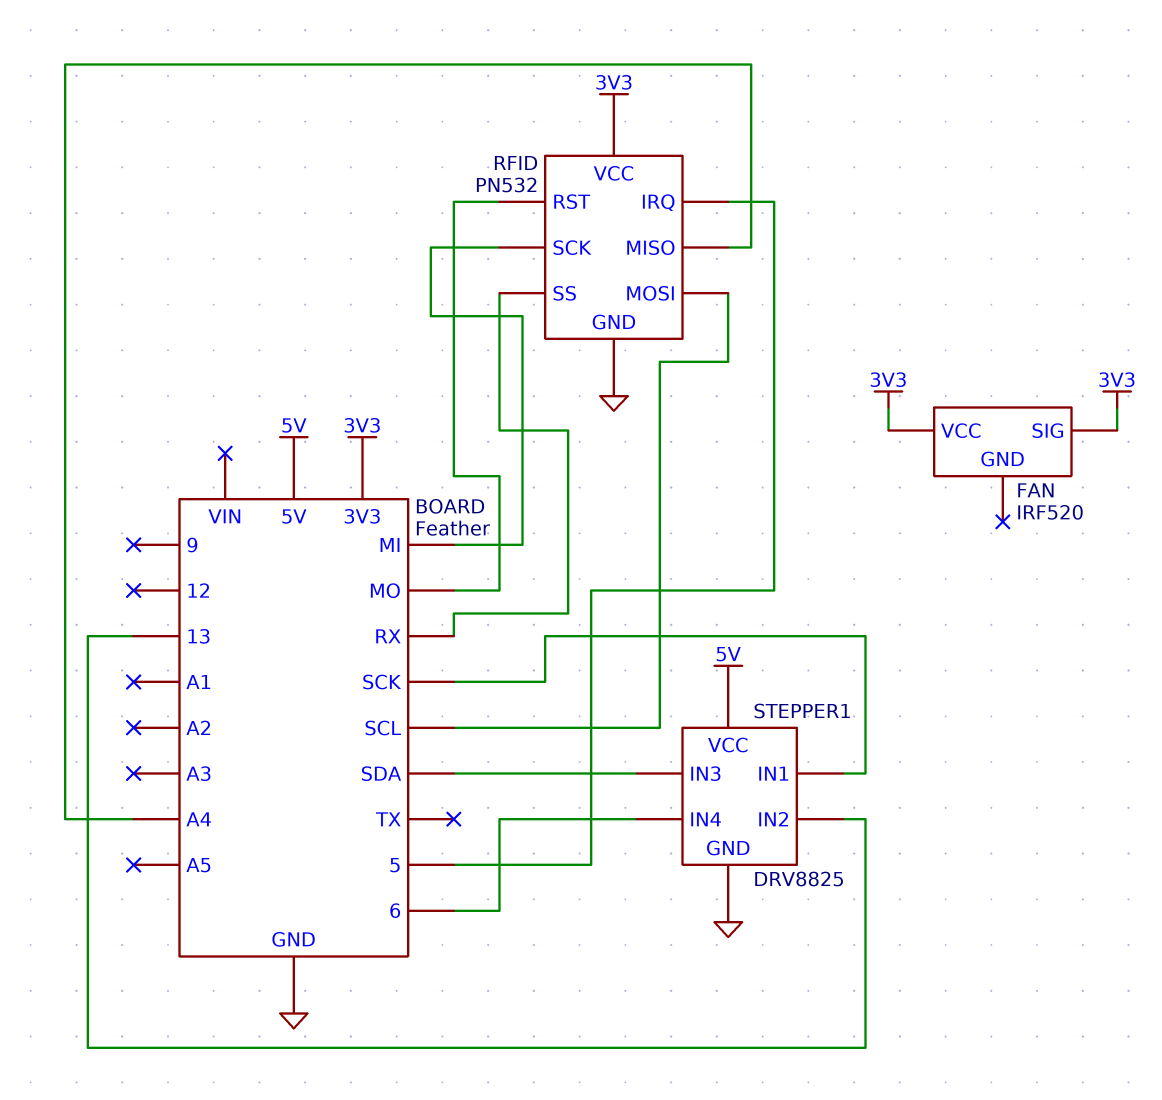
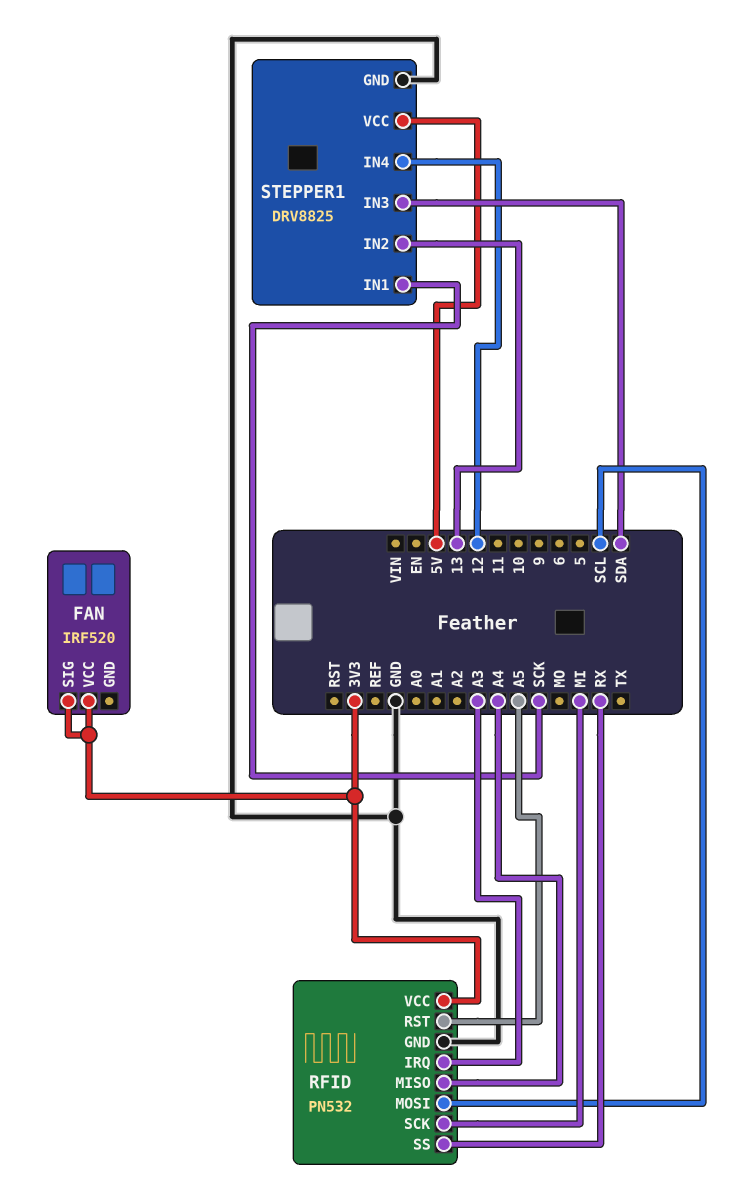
RFID pin IRQ: 5 -> A3
RFID pin RST: MO -> A5
STEPPER1 pin IN4: 6 -> 12

